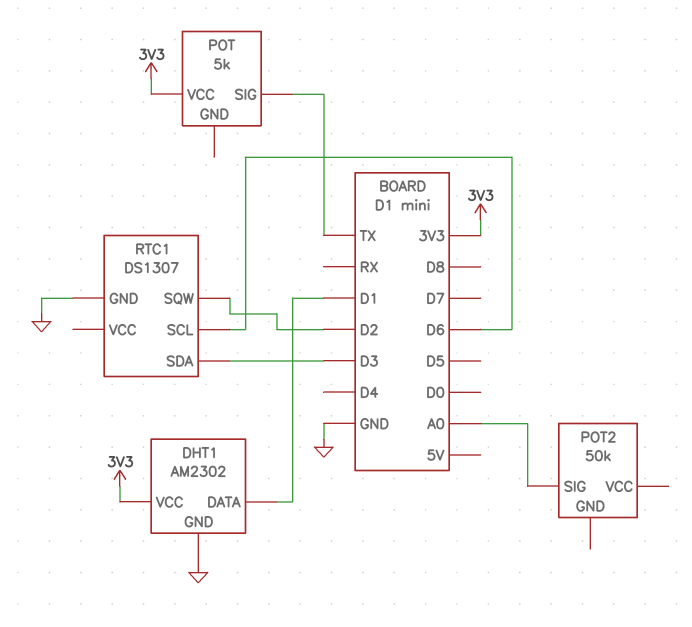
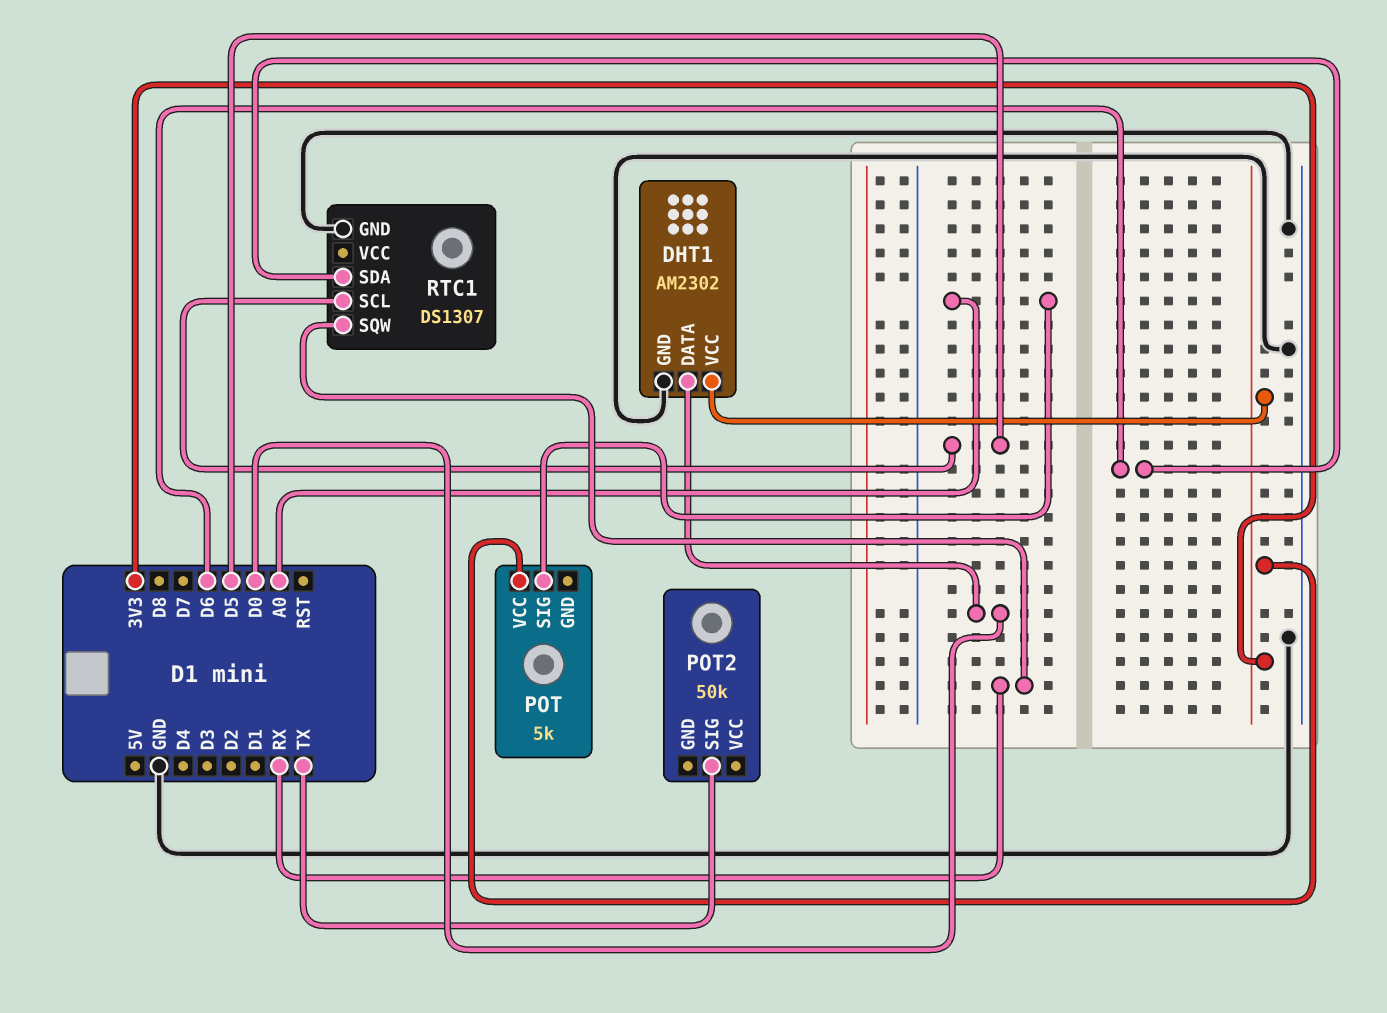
DHT1 pin DATA: D1 -> D0
POT pin SIG: TX -> A0
POT2 pin SIG: A0 -> TX
RTC1 pin SCL: D6 -> D5
RTC1 pin SDA: D3 -> D6
RTC1 pin SQW: D2 -> RX

